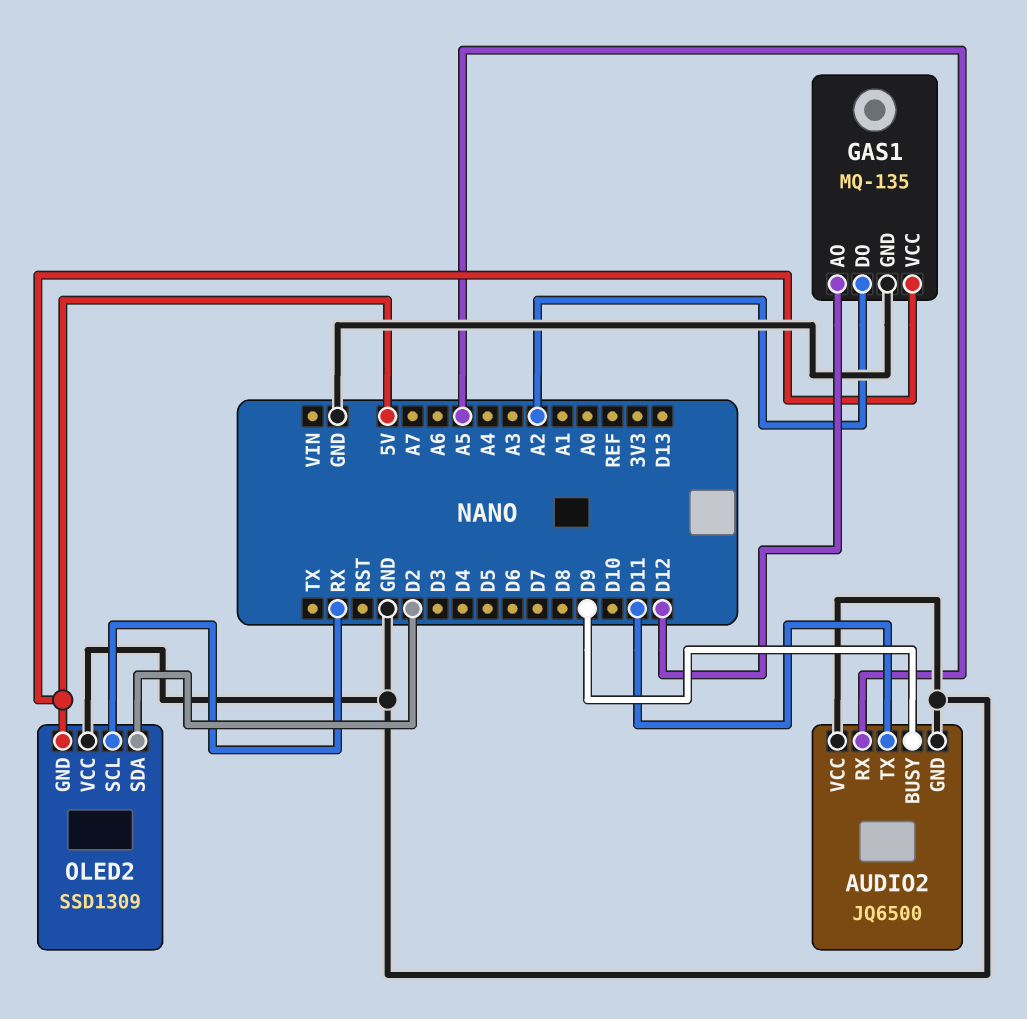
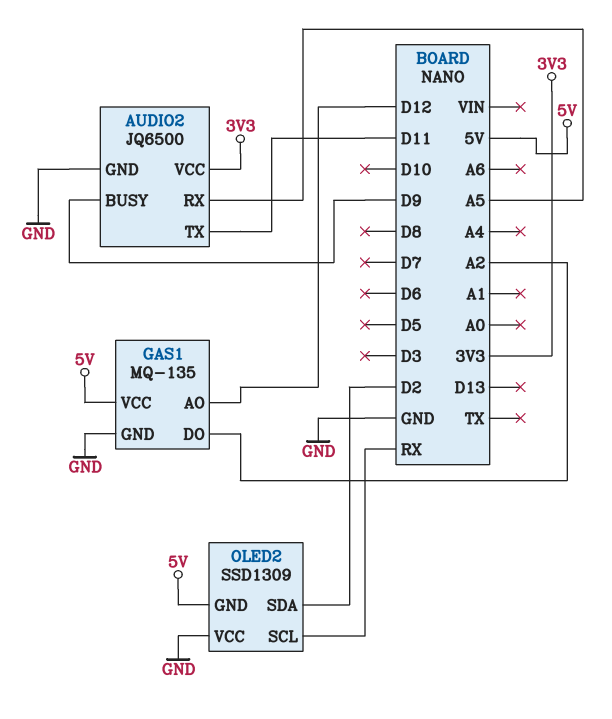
AUDIO2 pin VCC: GND -> 3V3

